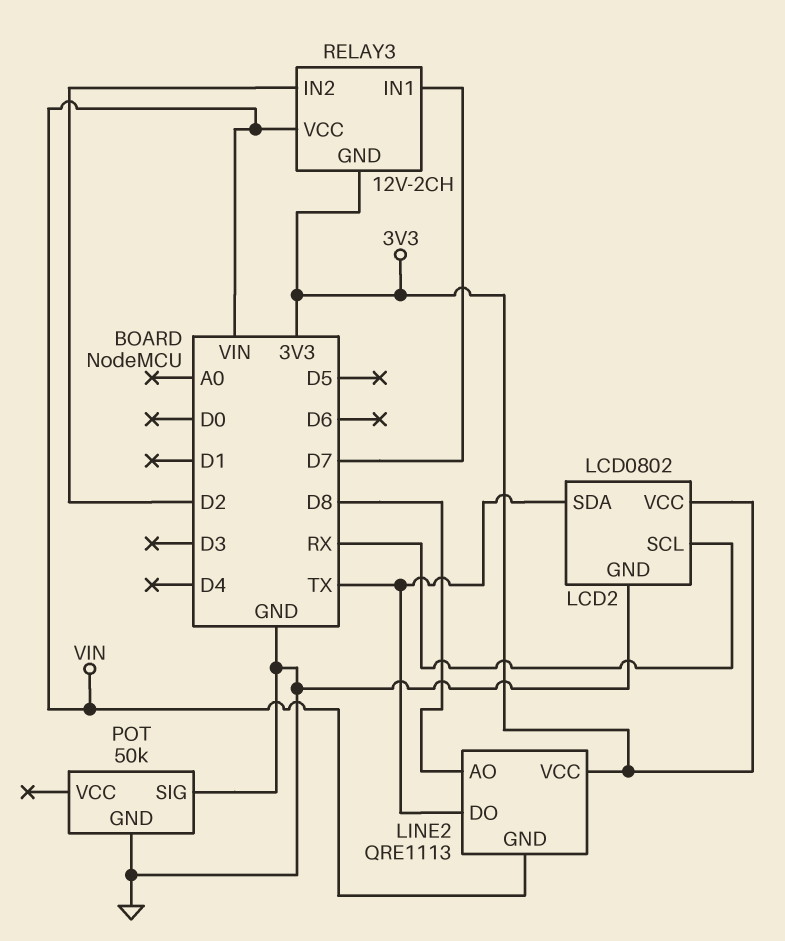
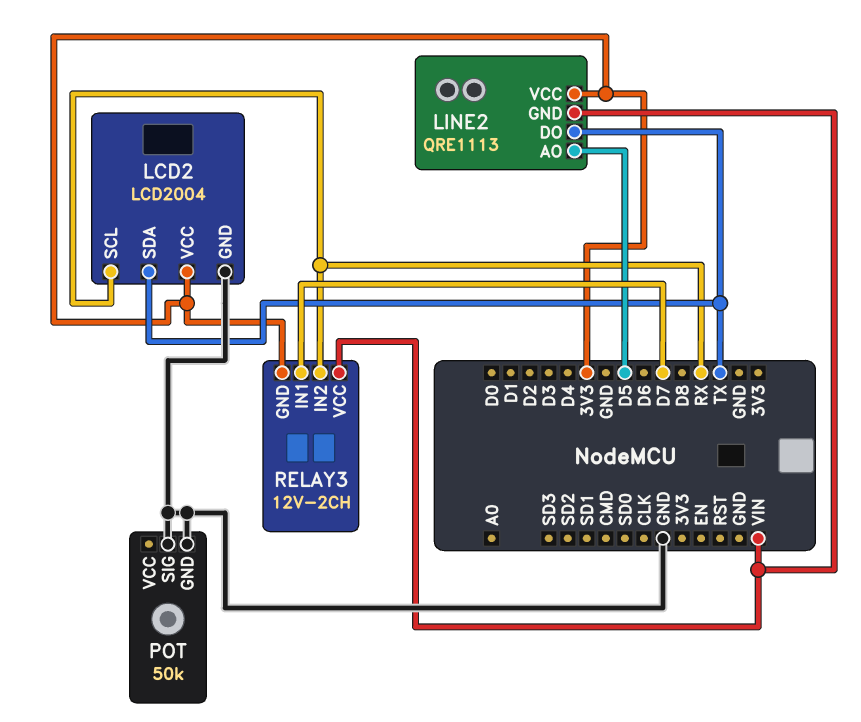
LCD2: LCD0802 -> LCD2004
LINE2 pin AO: D8 -> D5
RELAY3 pin IN2: D2 -> RX

